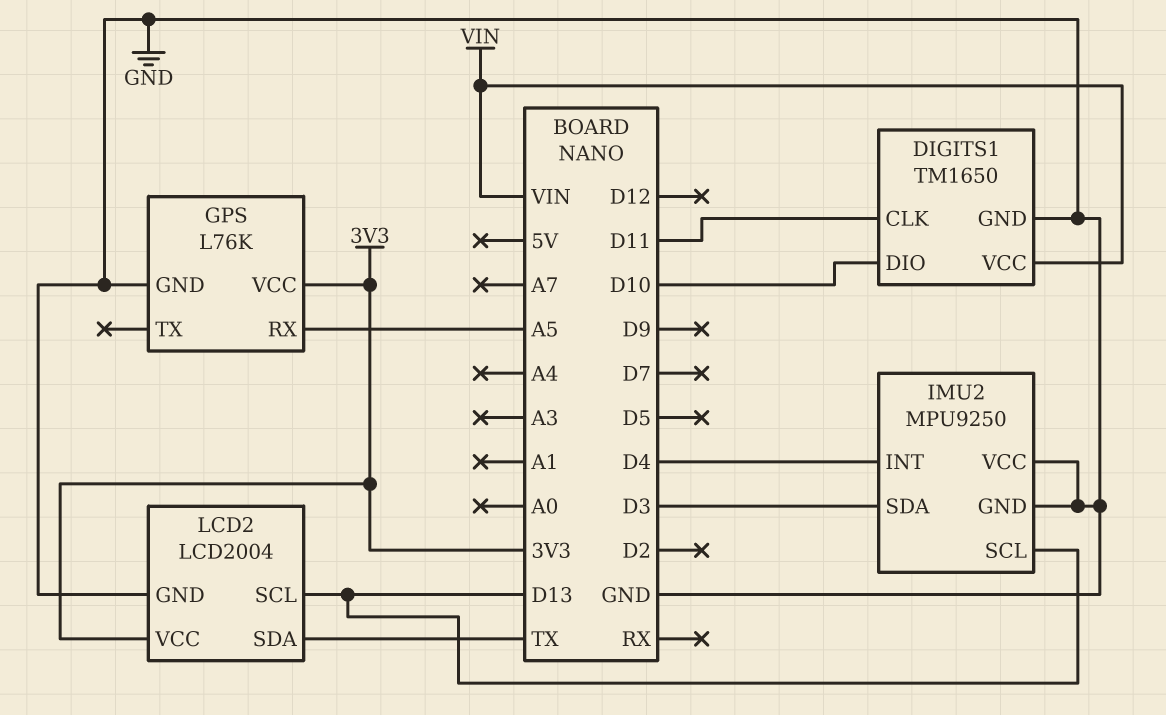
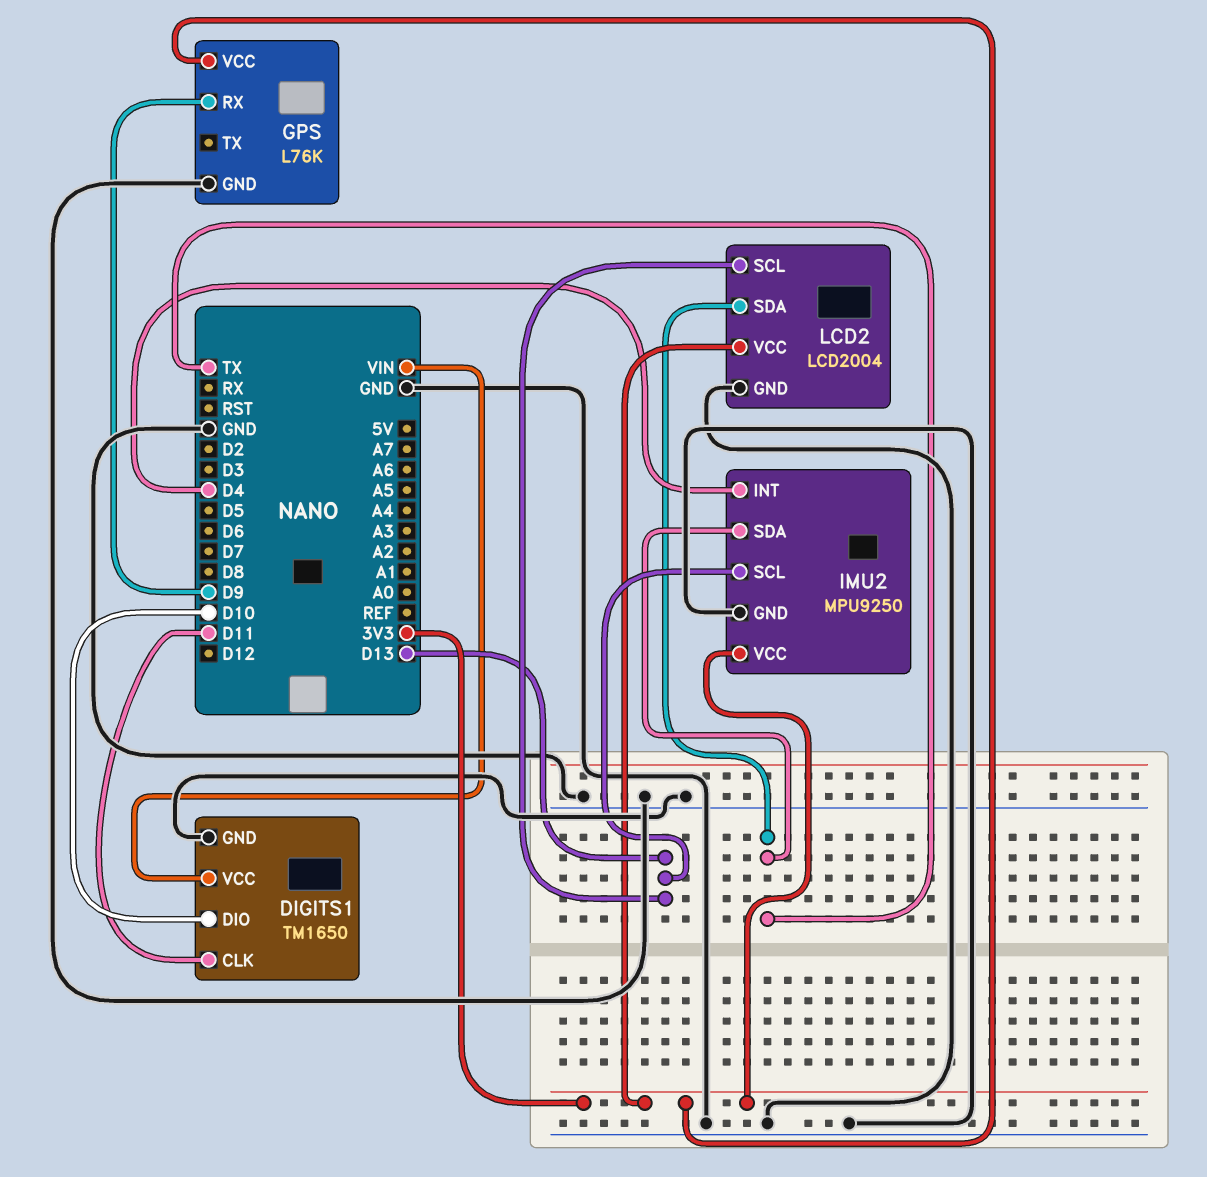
GPS pin RX: A5 -> D9
IMU2 pin SDA: D3 -> TX
IMU2 pin VCC: GND -> 3V3

